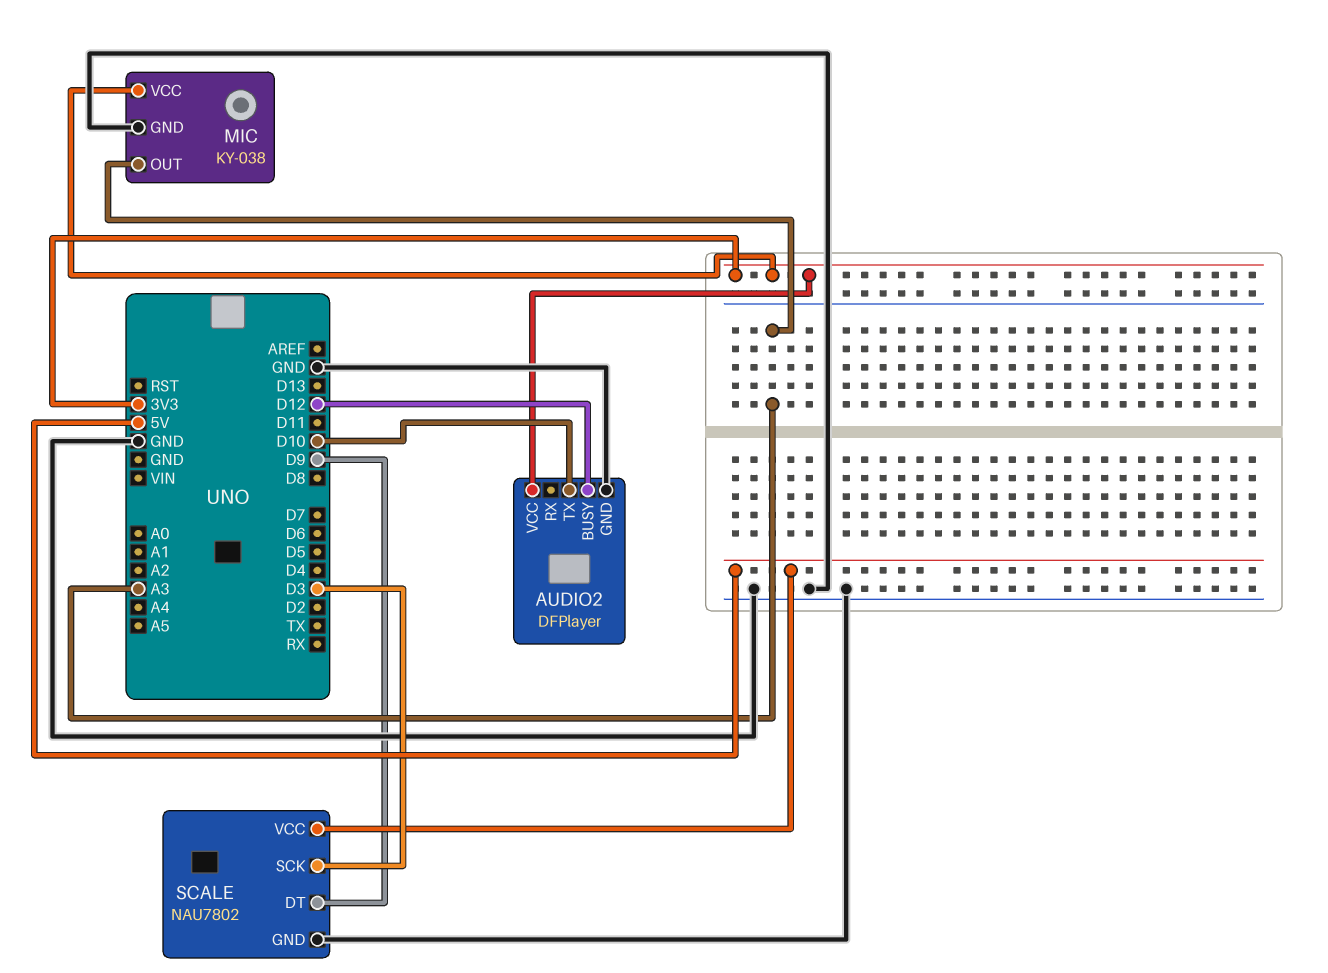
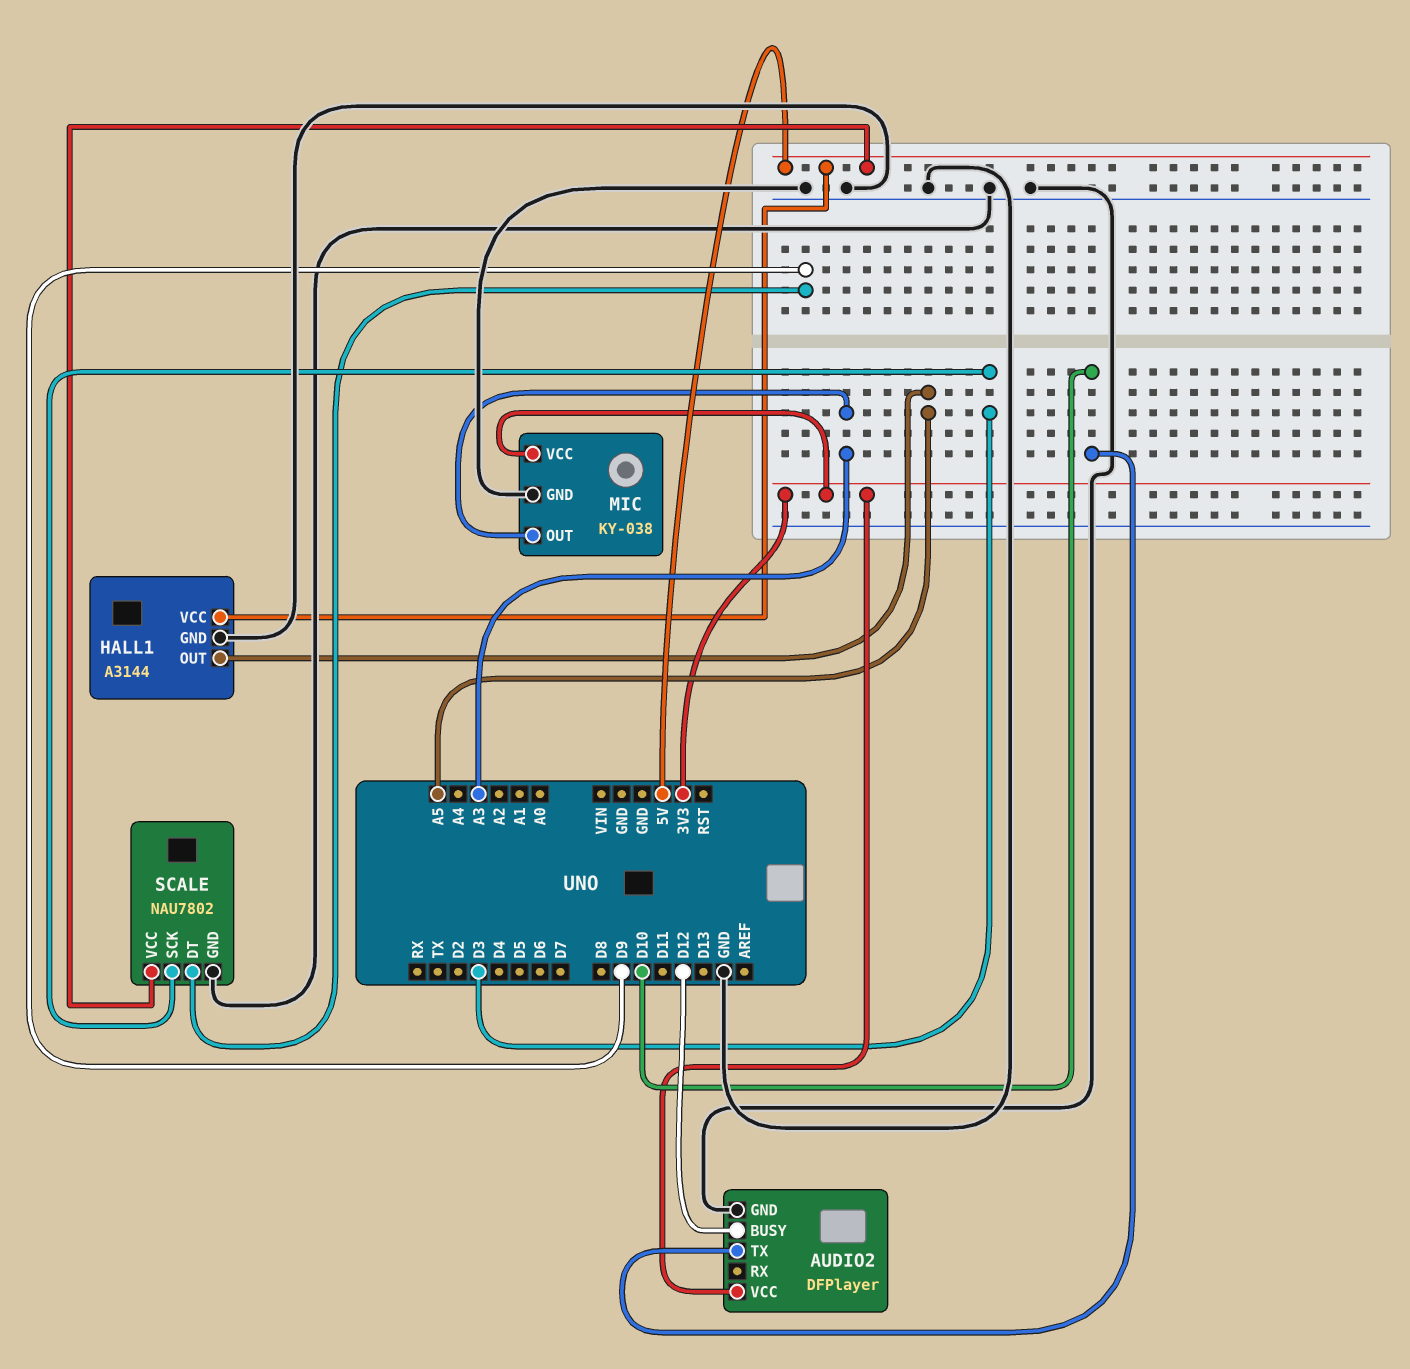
HALL1: none -> A3144
HALL1 pin GND: none -> GND
HALL1 pin OUT: none -> A5
HALL1 pin VCC: none -> 5V

